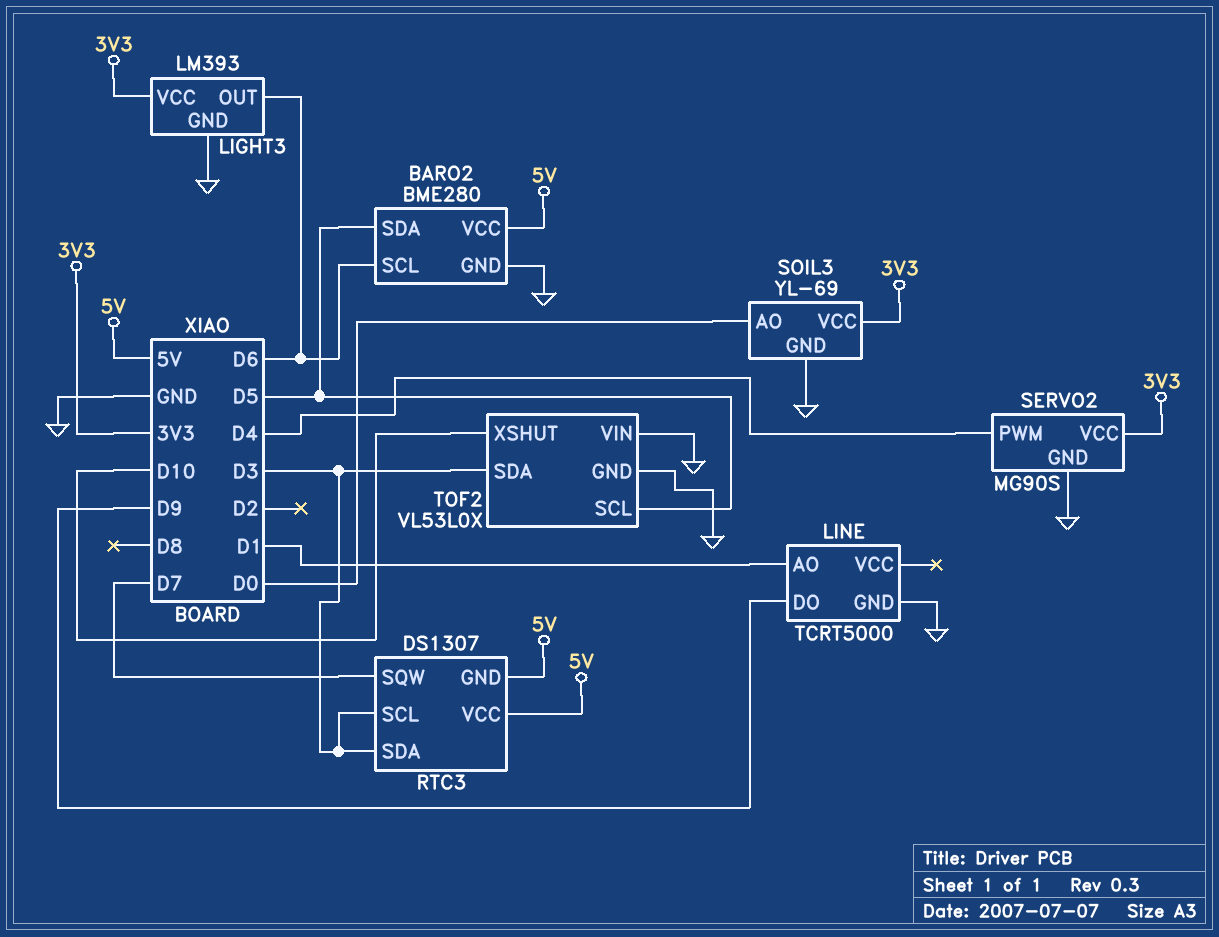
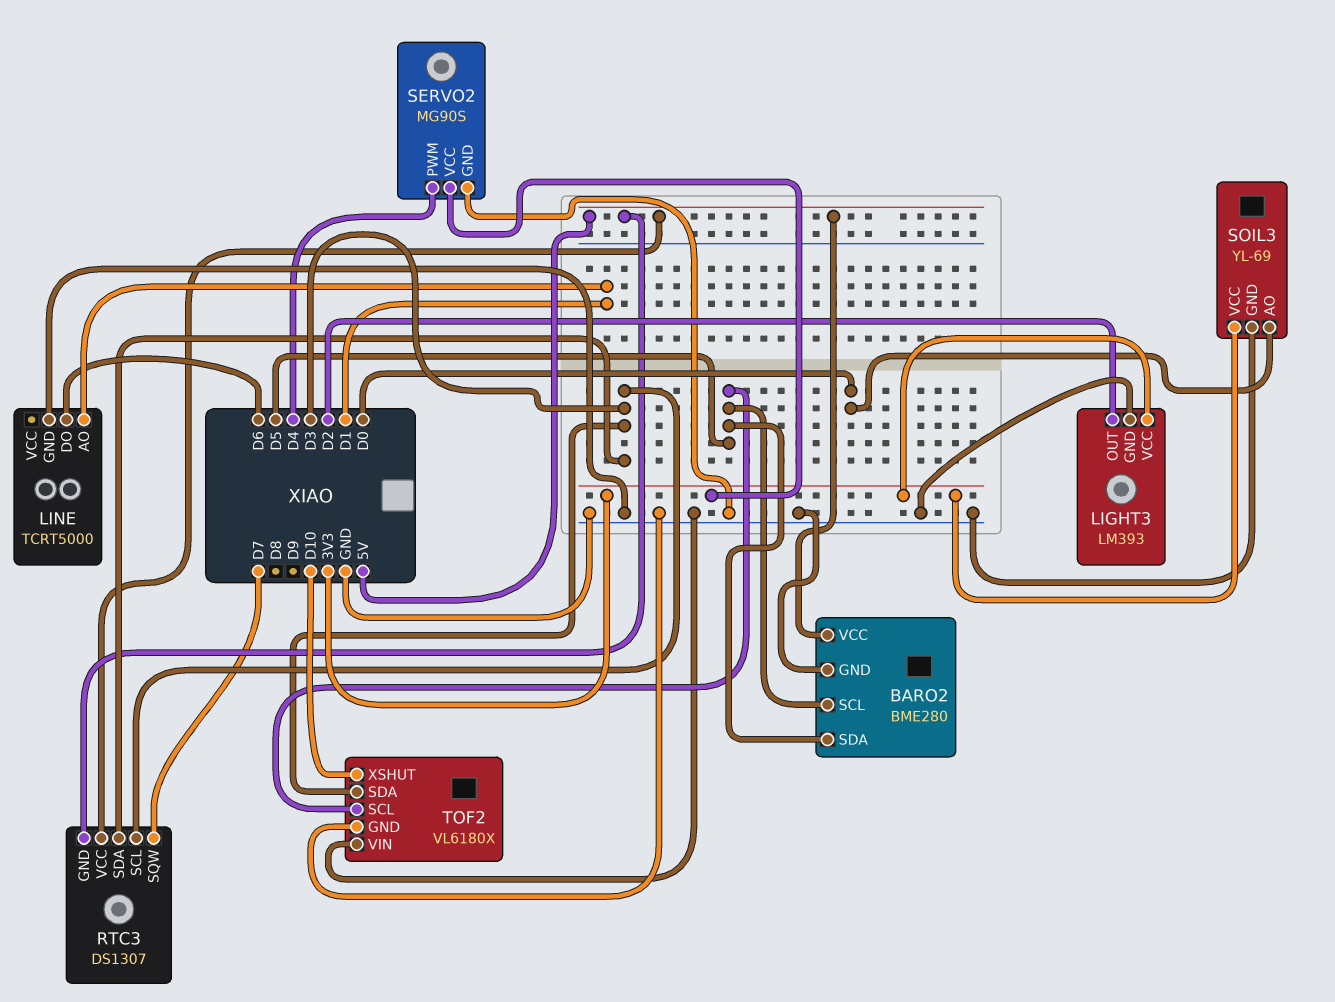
BARO2 pin SCL: D6 -> D5
LIGHT3 pin OUT: D6 -> D2
LINE pin DO: D9 -> D6
TOF2: VL53L0X -> VL6180X

